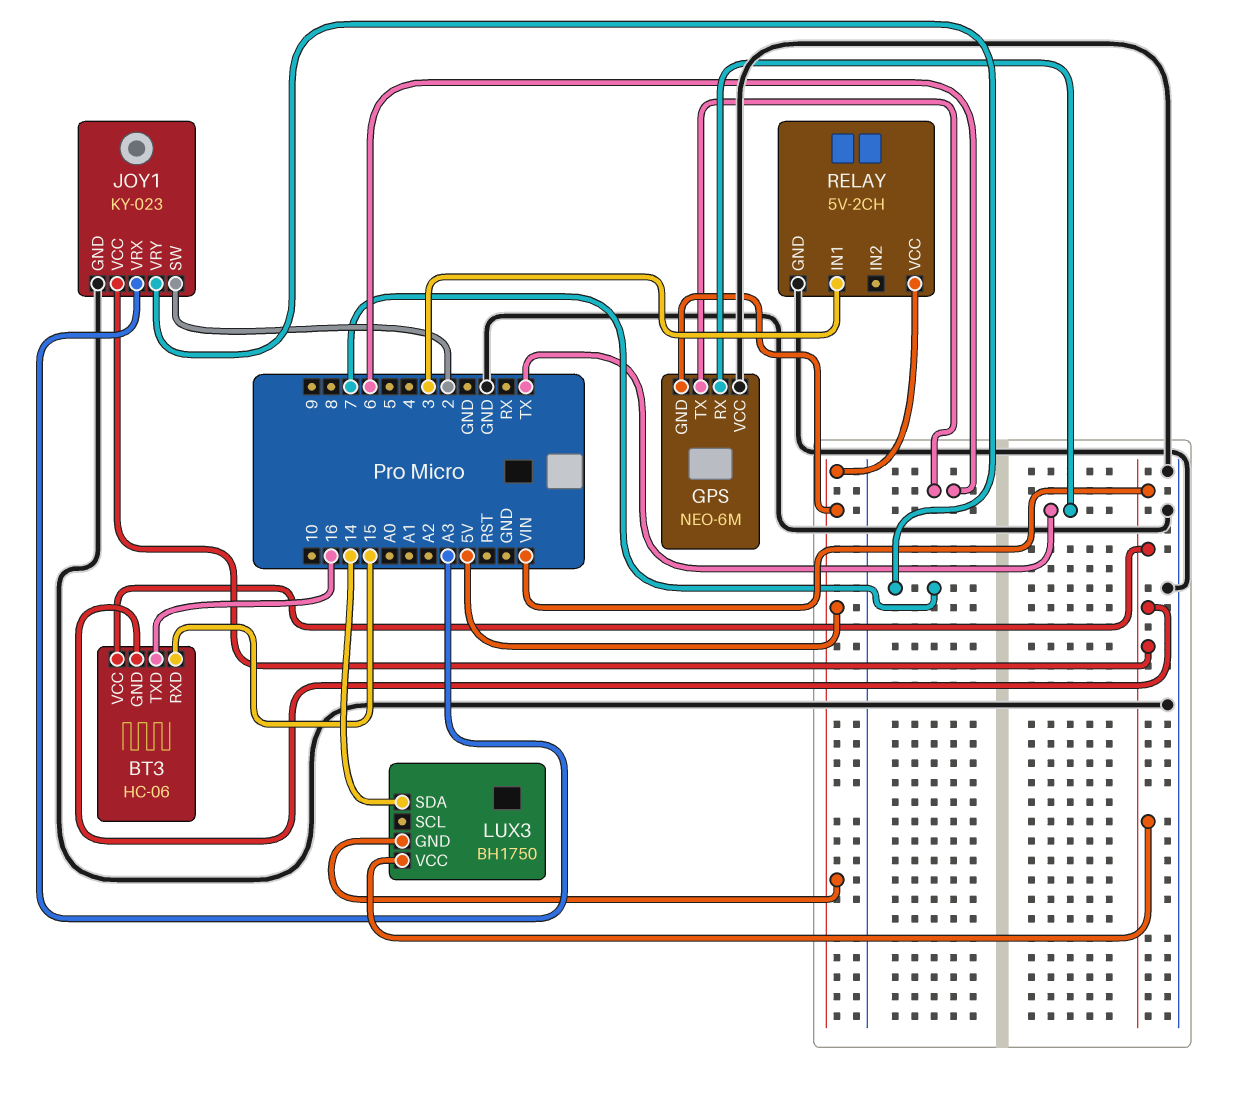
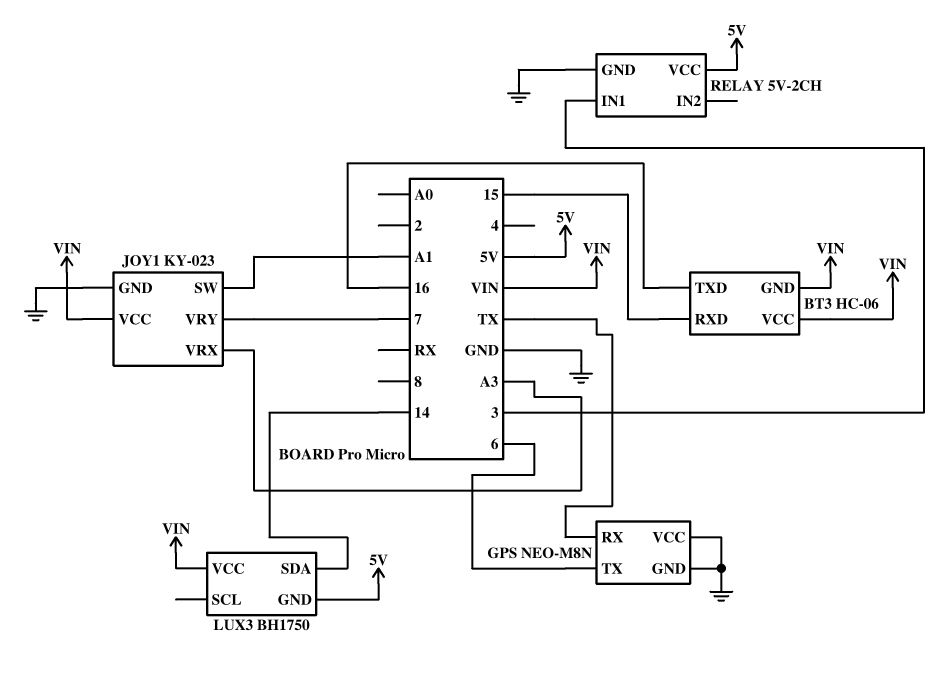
GPS: NEO-6M -> NEO-M8N
GPS pin GND: 5V -> GND
JOY1 pin SW: 2 -> A1

